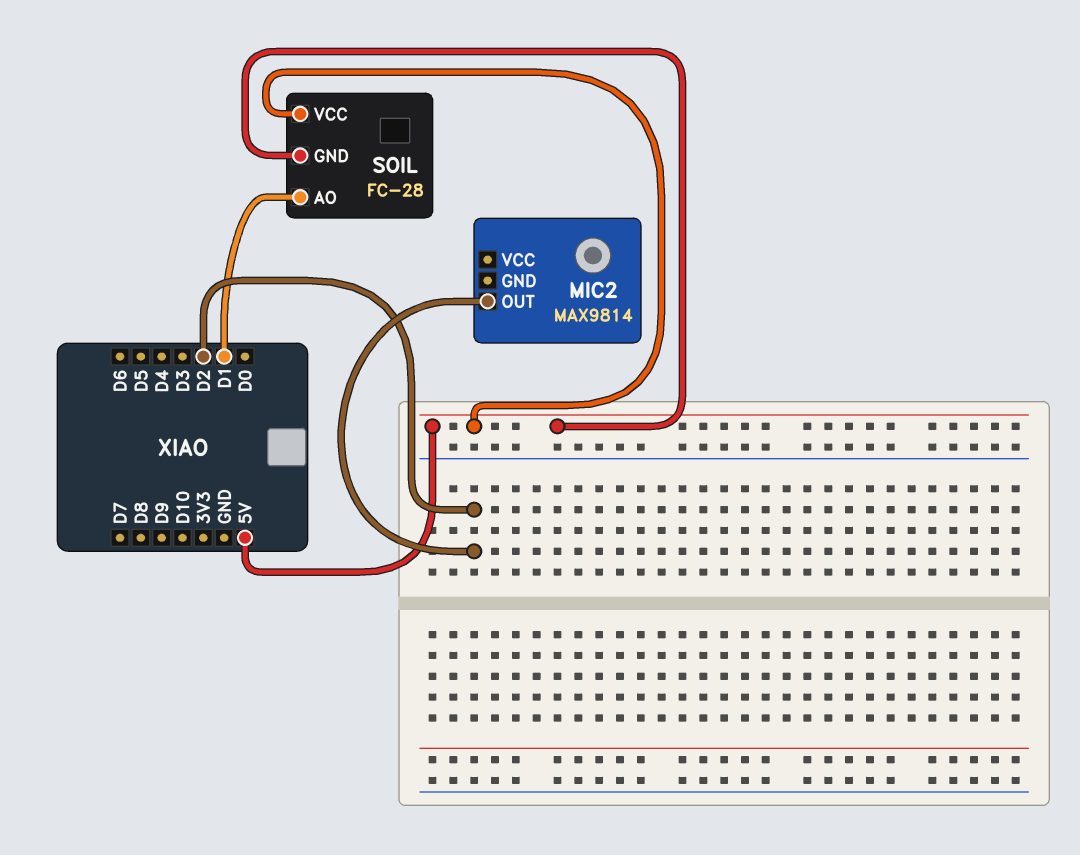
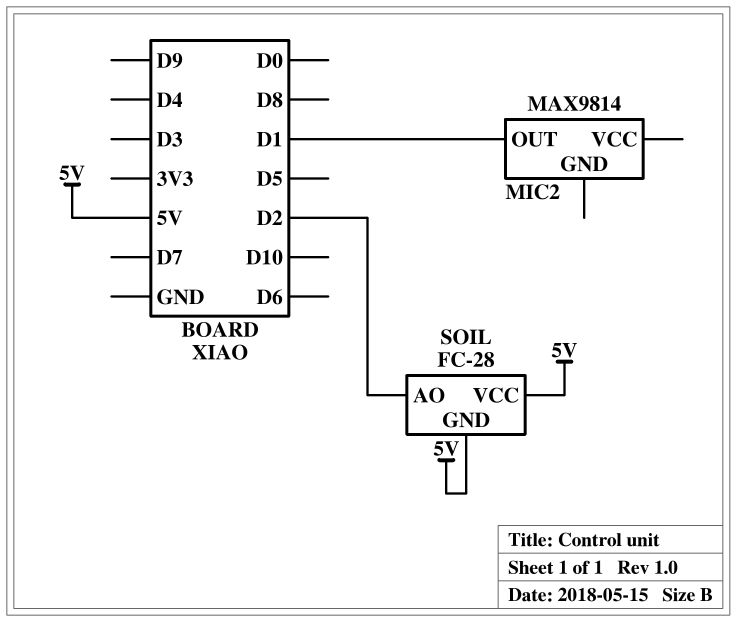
MIC2 pin OUT: D2 -> D1
SOIL pin AO: D1 -> D2

